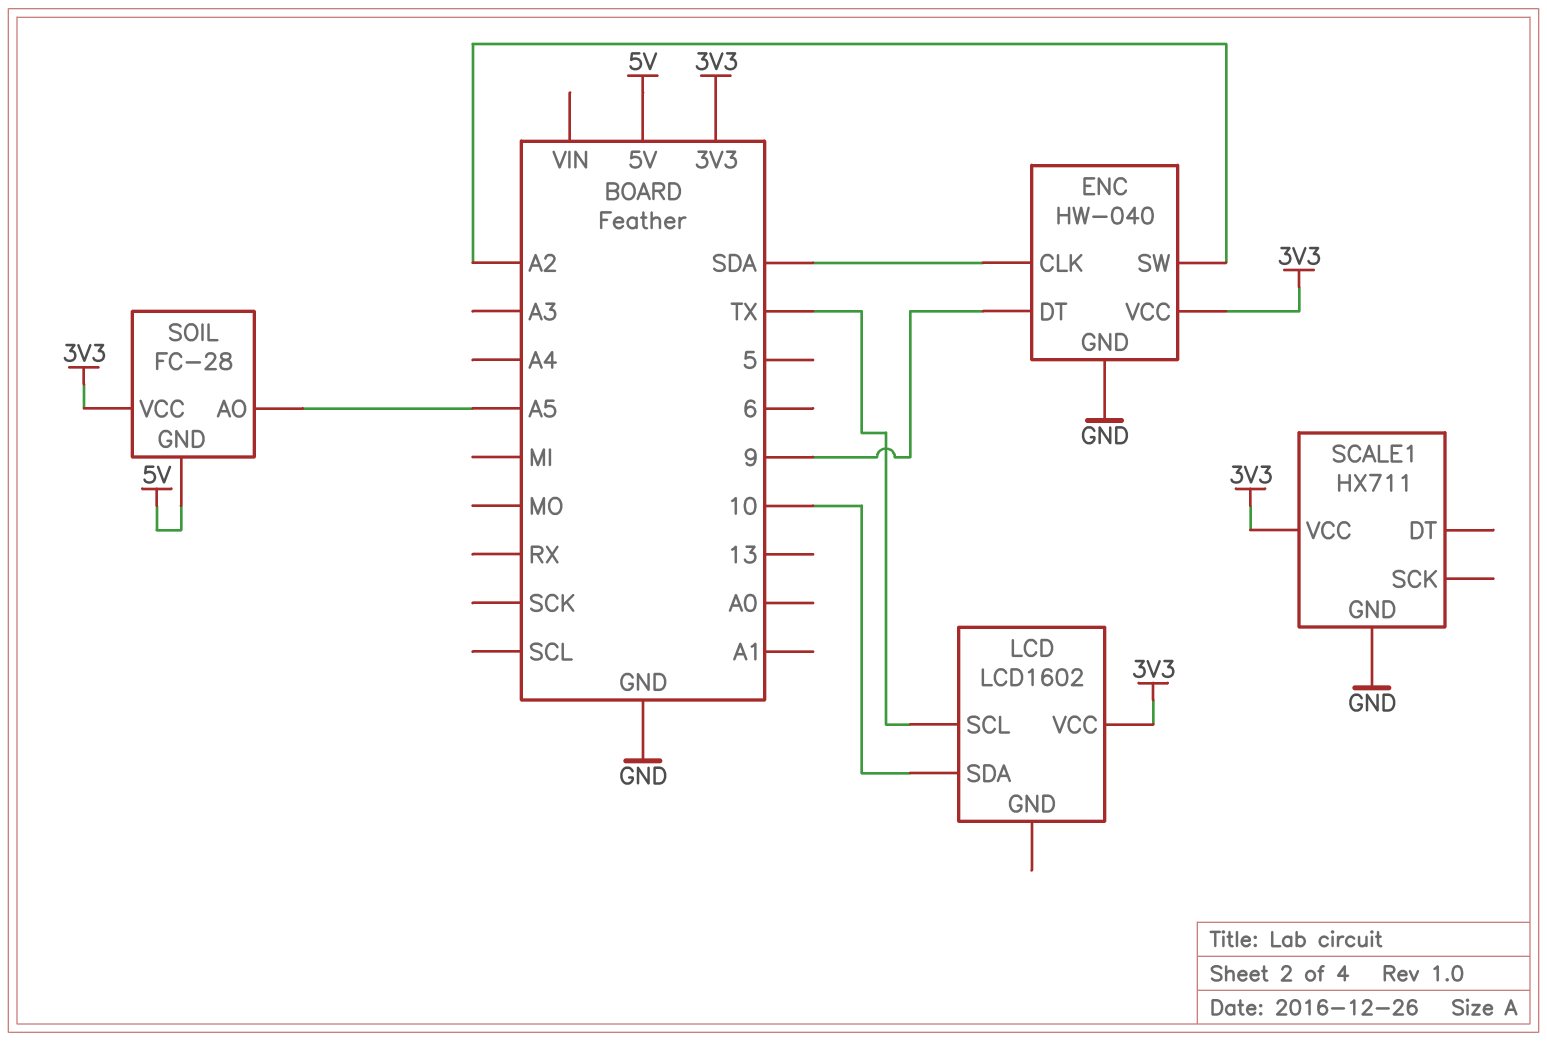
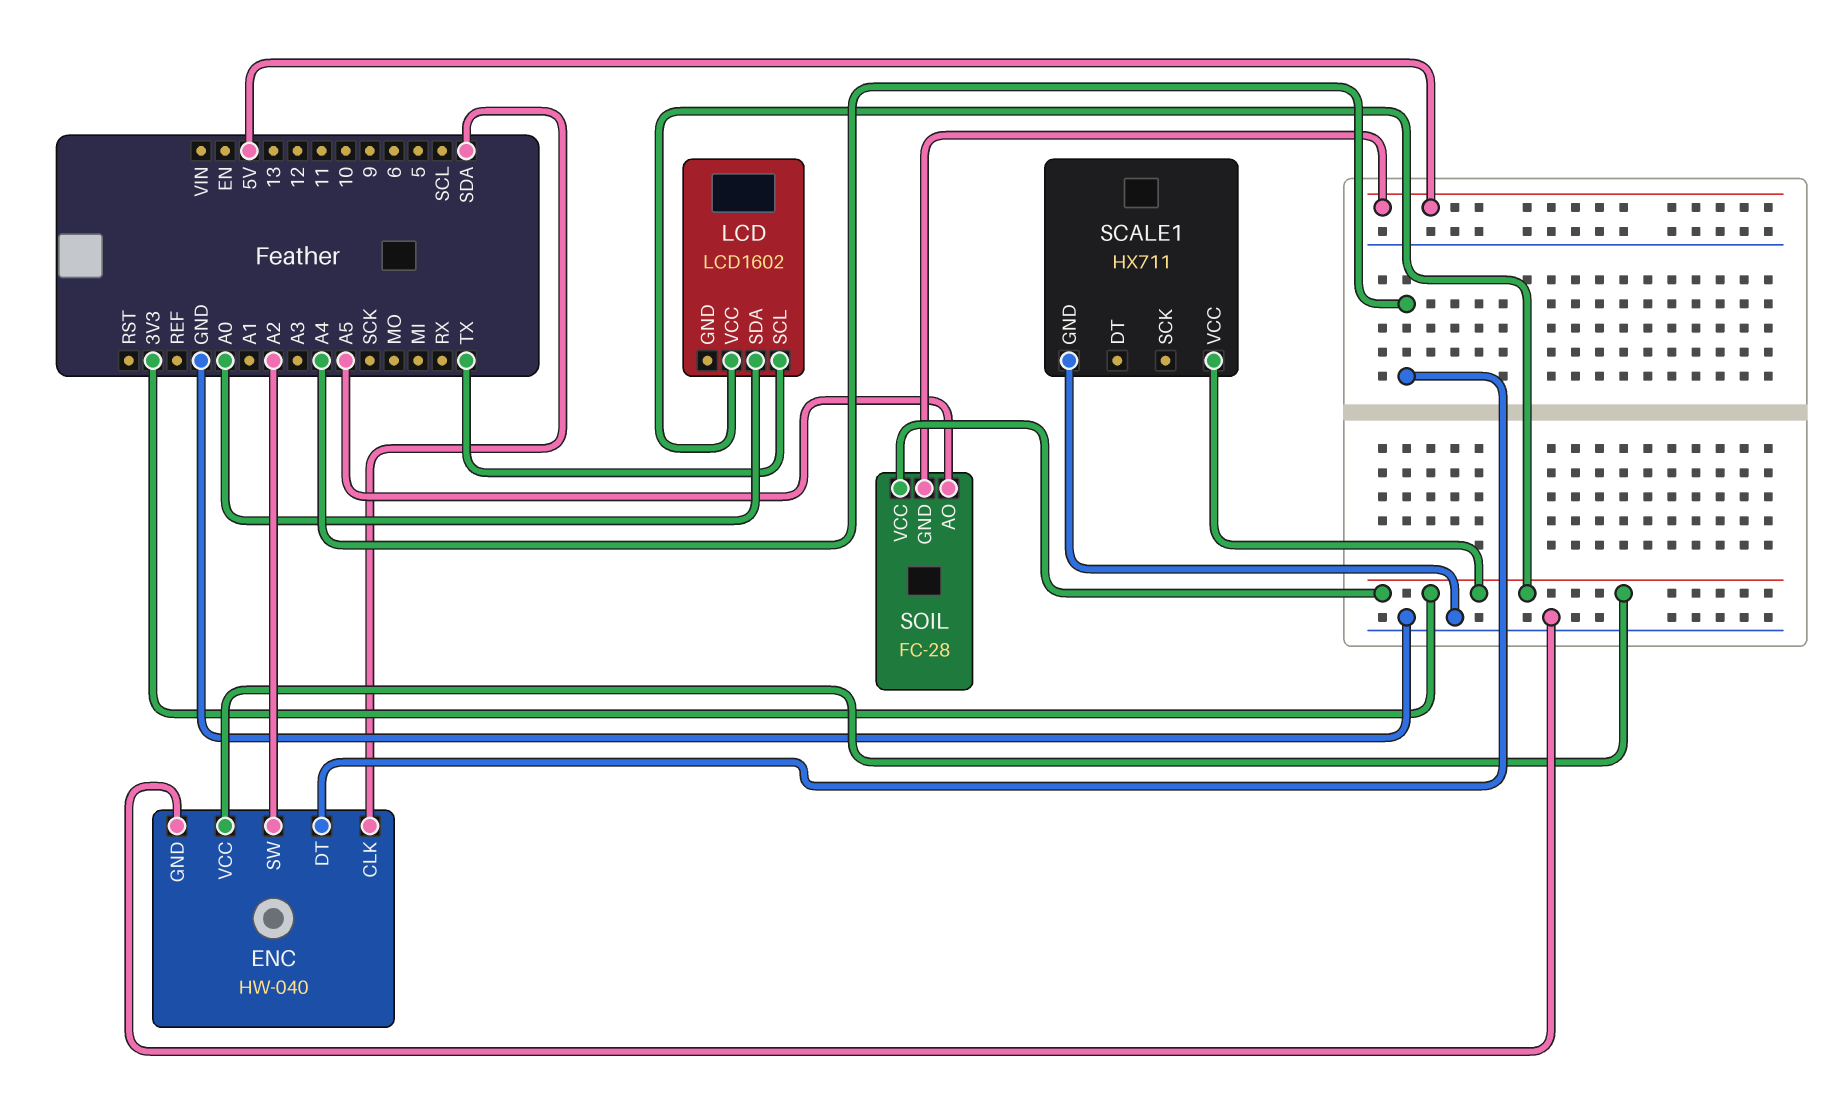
ENC pin DT: 9 -> A4
LCD pin SDA: 10 -> A0

